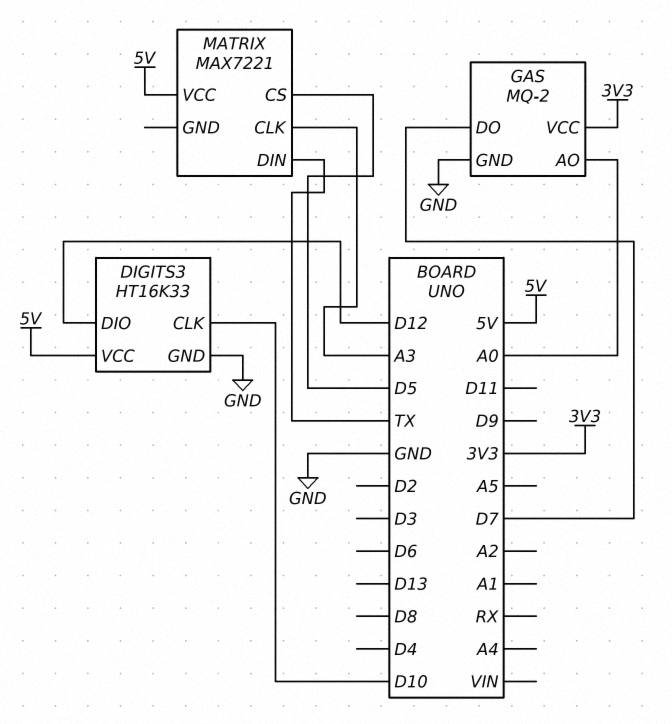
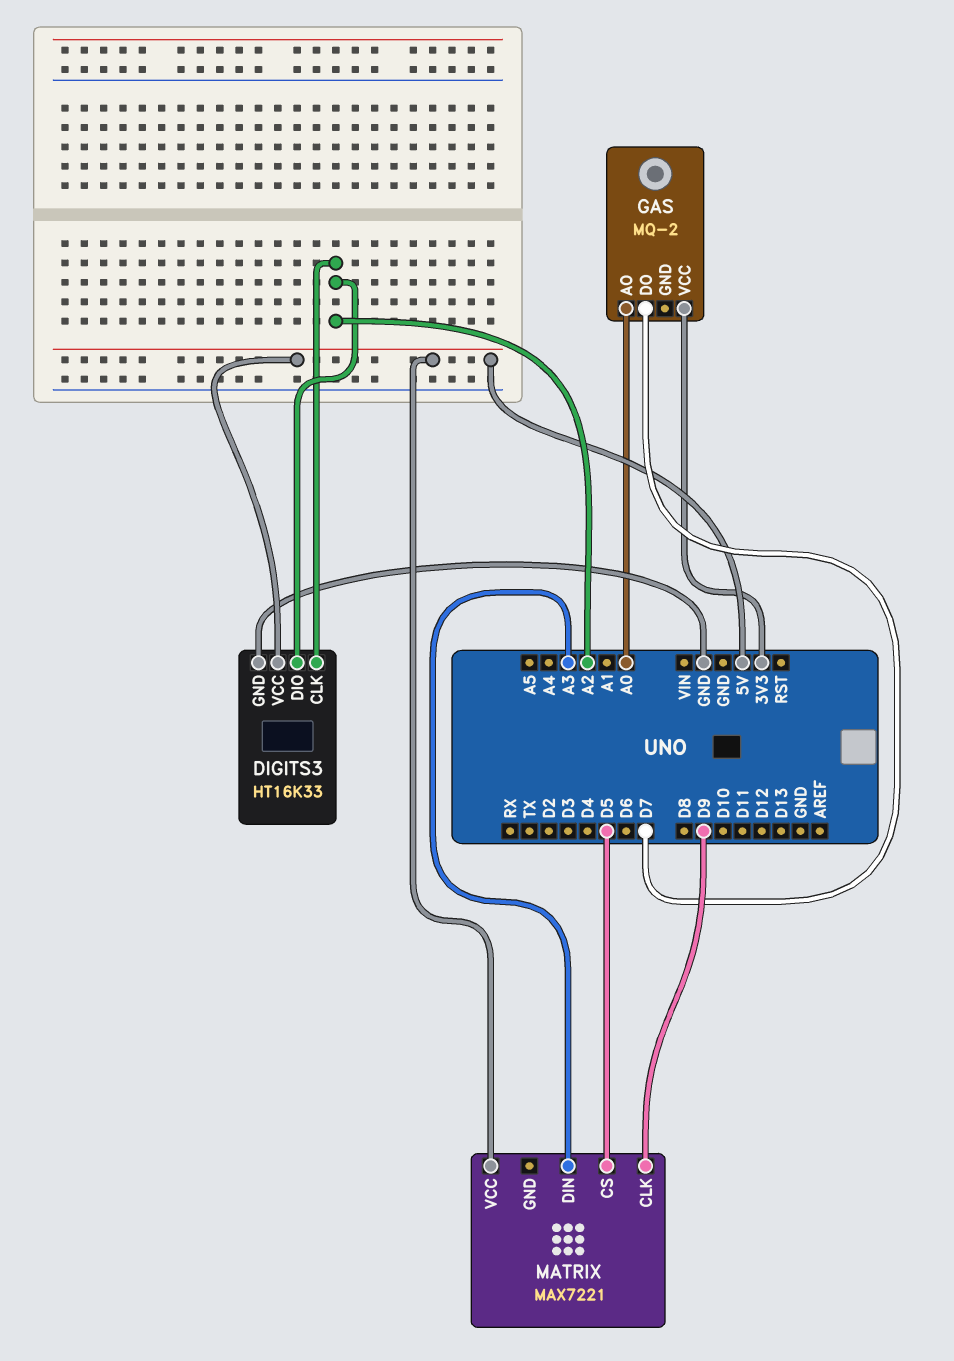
DIGITS3 pin CLK: D10 -> A2
DIGITS3 pin DIO: D12 -> A2
GAS pin GND: GND -> none
MATRIX pin CLK: A3 -> D9
MATRIX pin DIN: TX -> A3

